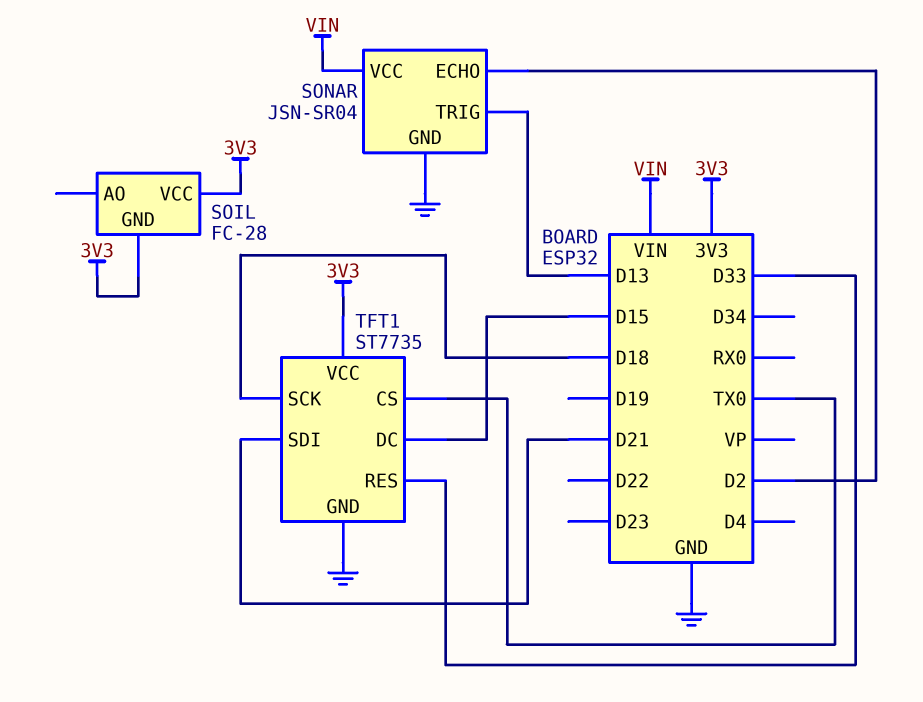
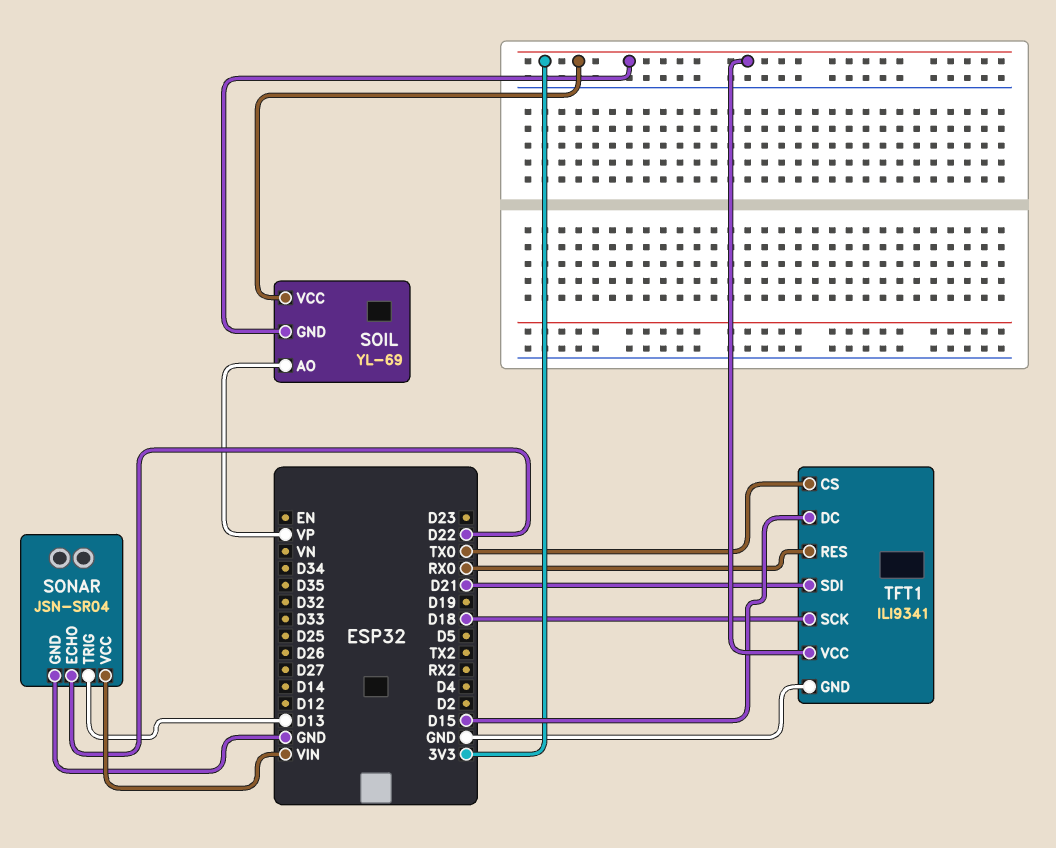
SOIL: FC-28 -> YL-69
SOIL pin AO: none -> VP
SONAR pin ECHO: D2 -> D22
TFT1: ST7735 -> ILI9341
TFT1 pin RES: D33 -> RX0

